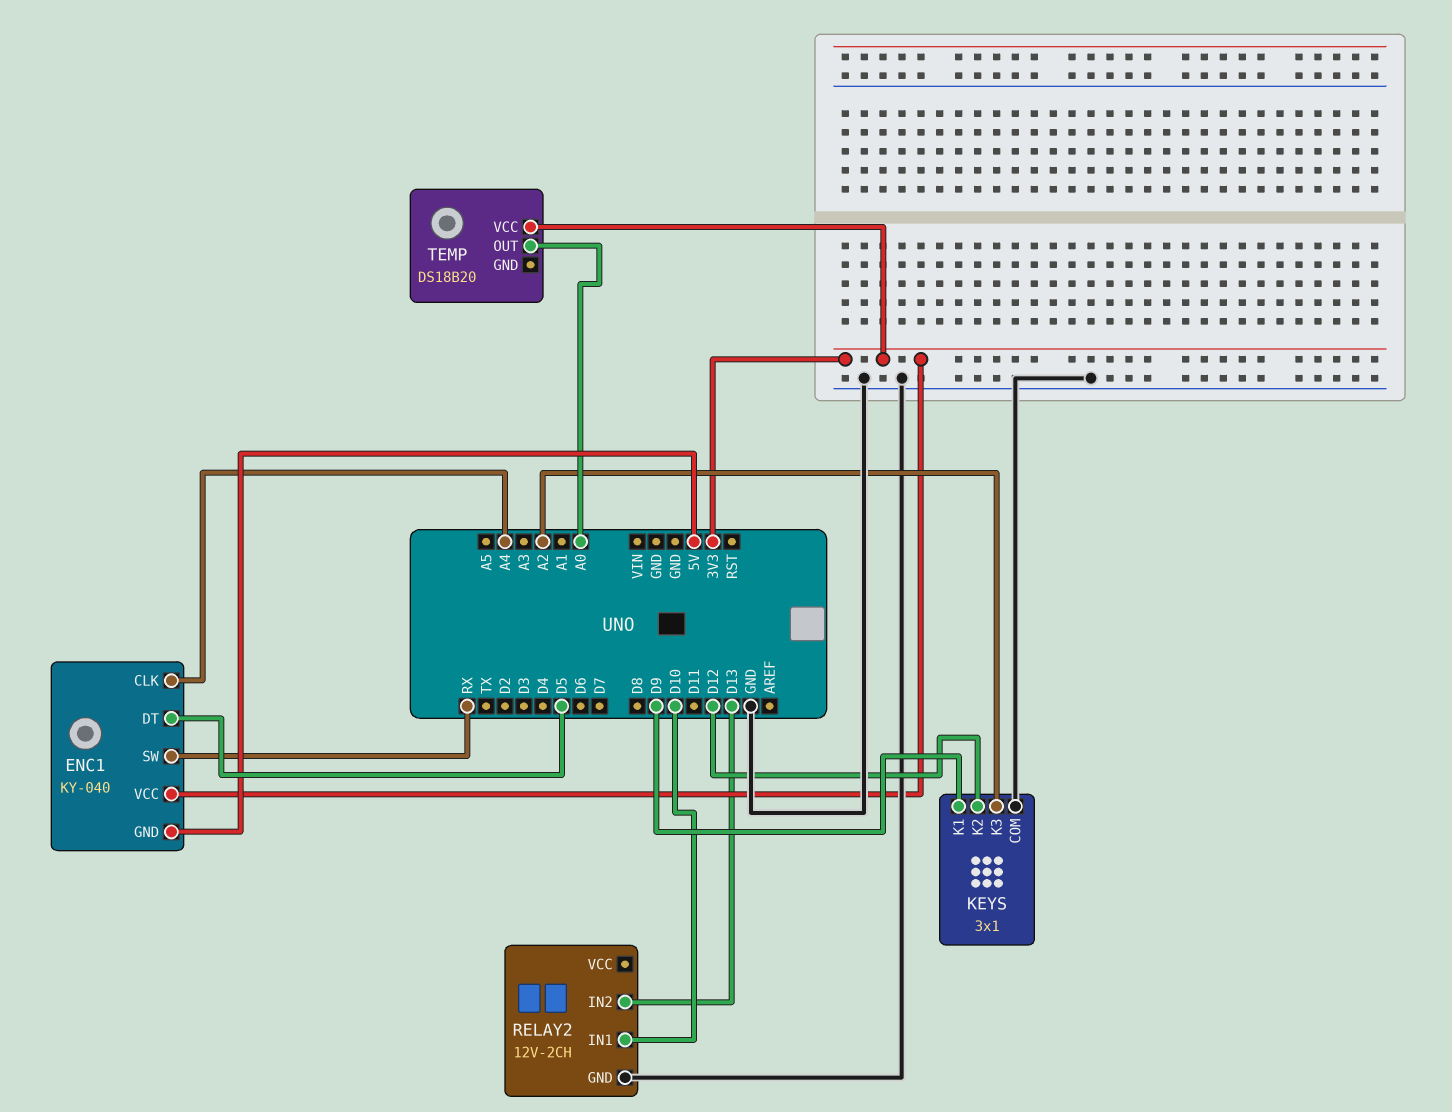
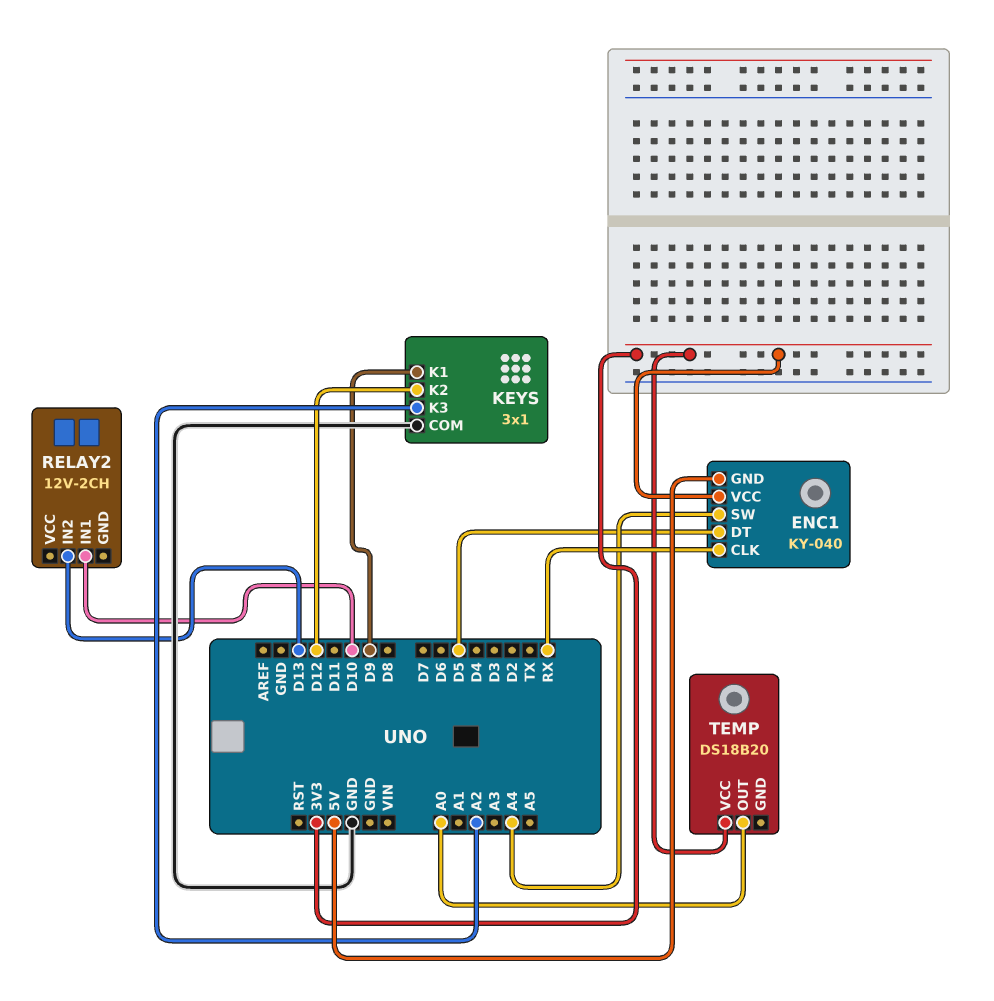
ENC1 pin CLK: A4 -> RX
ENC1 pin SW: RX -> A4
RELAY2 pin GND: GND -> none

